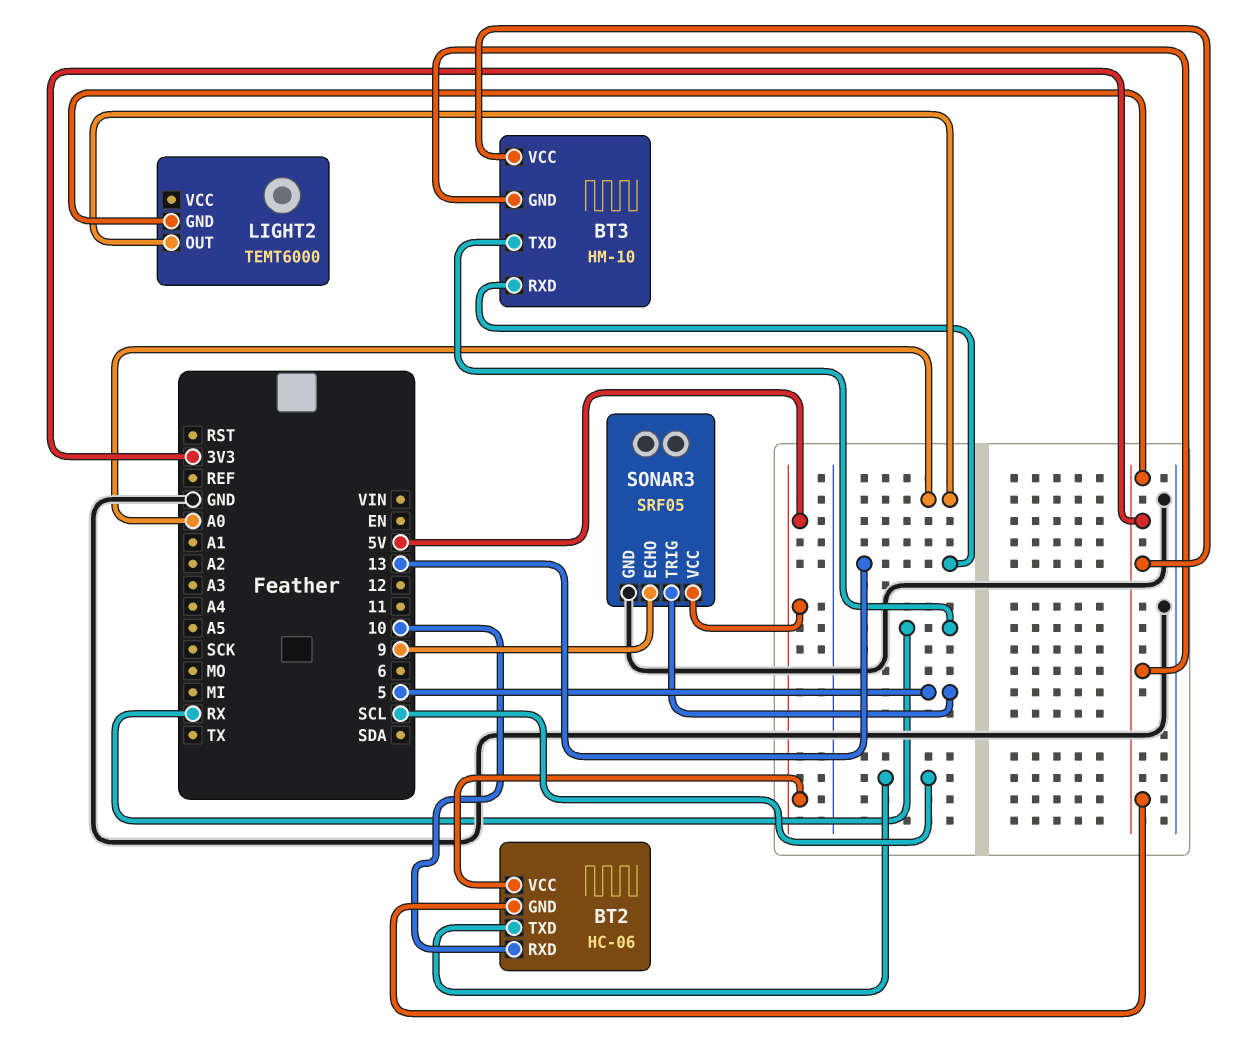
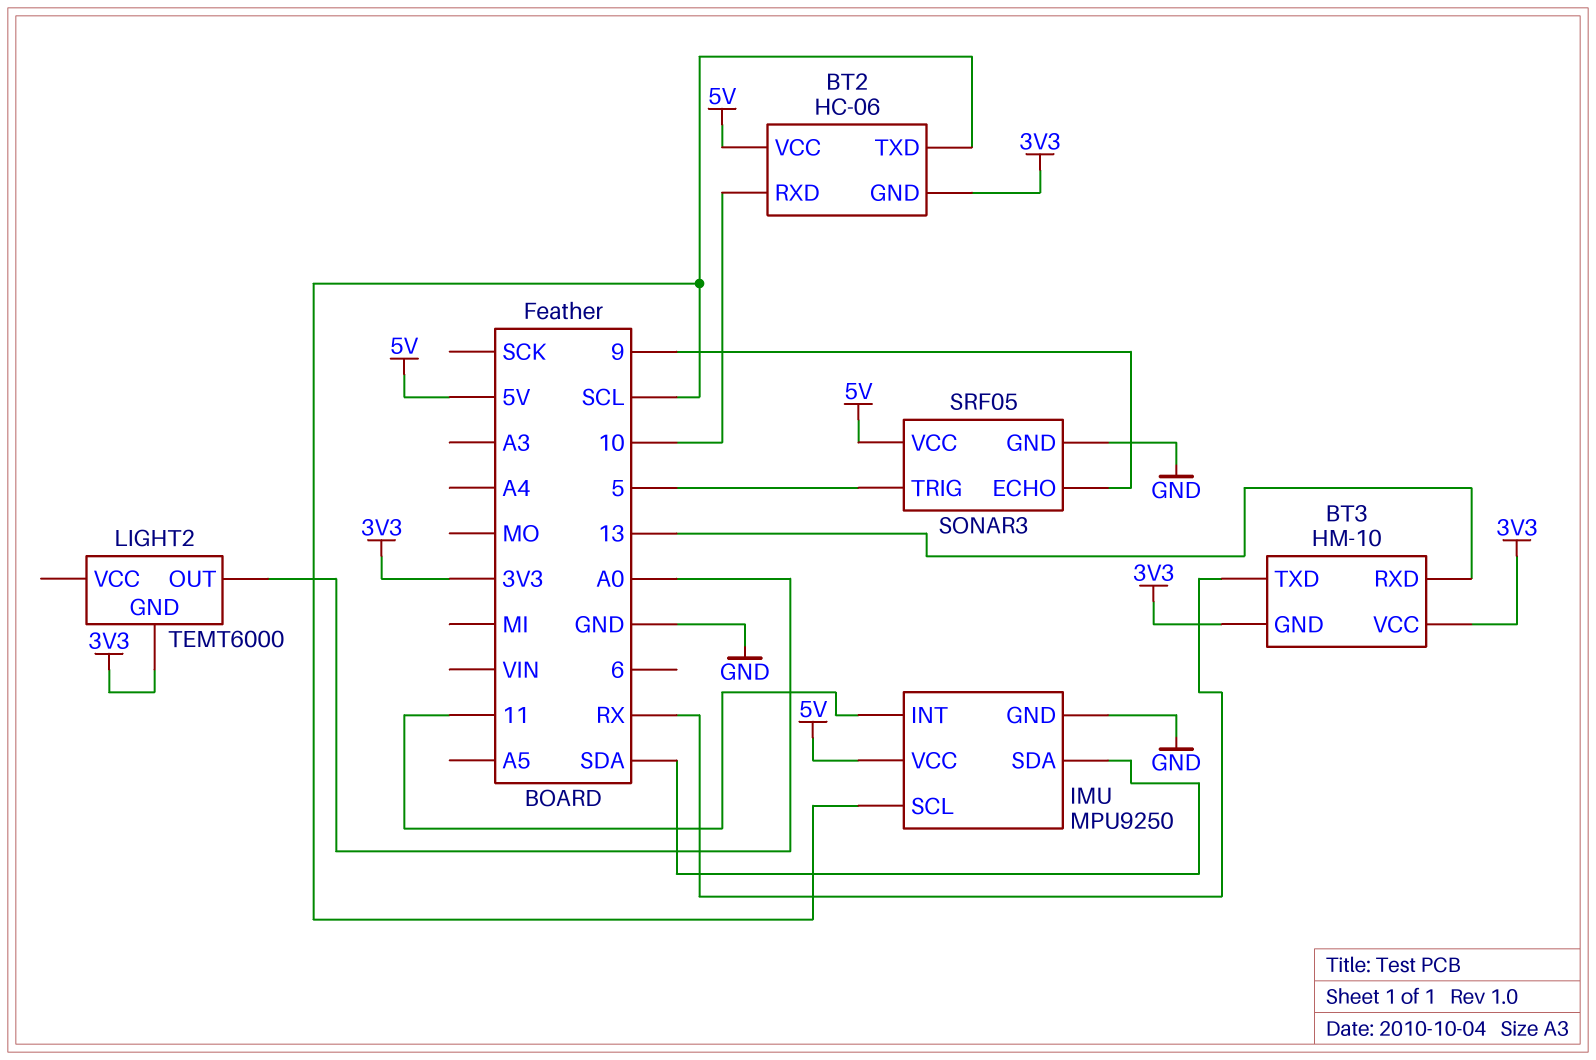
IMU: none -> MPU9250
IMU pin GND: none -> GND
IMU pin INT: none -> 11
IMU pin SCL: none -> SCL
IMU pin SDA: none -> SDA
IMU pin VCC: none -> 5V

